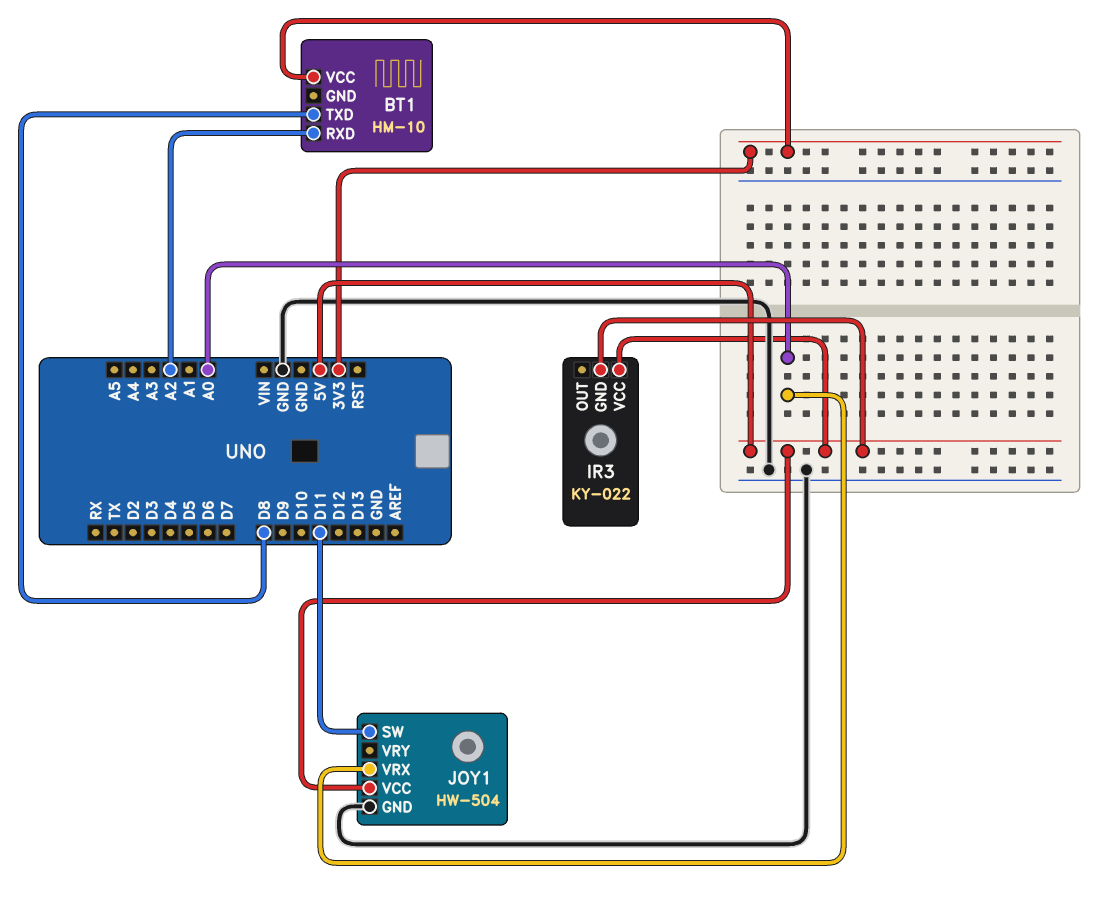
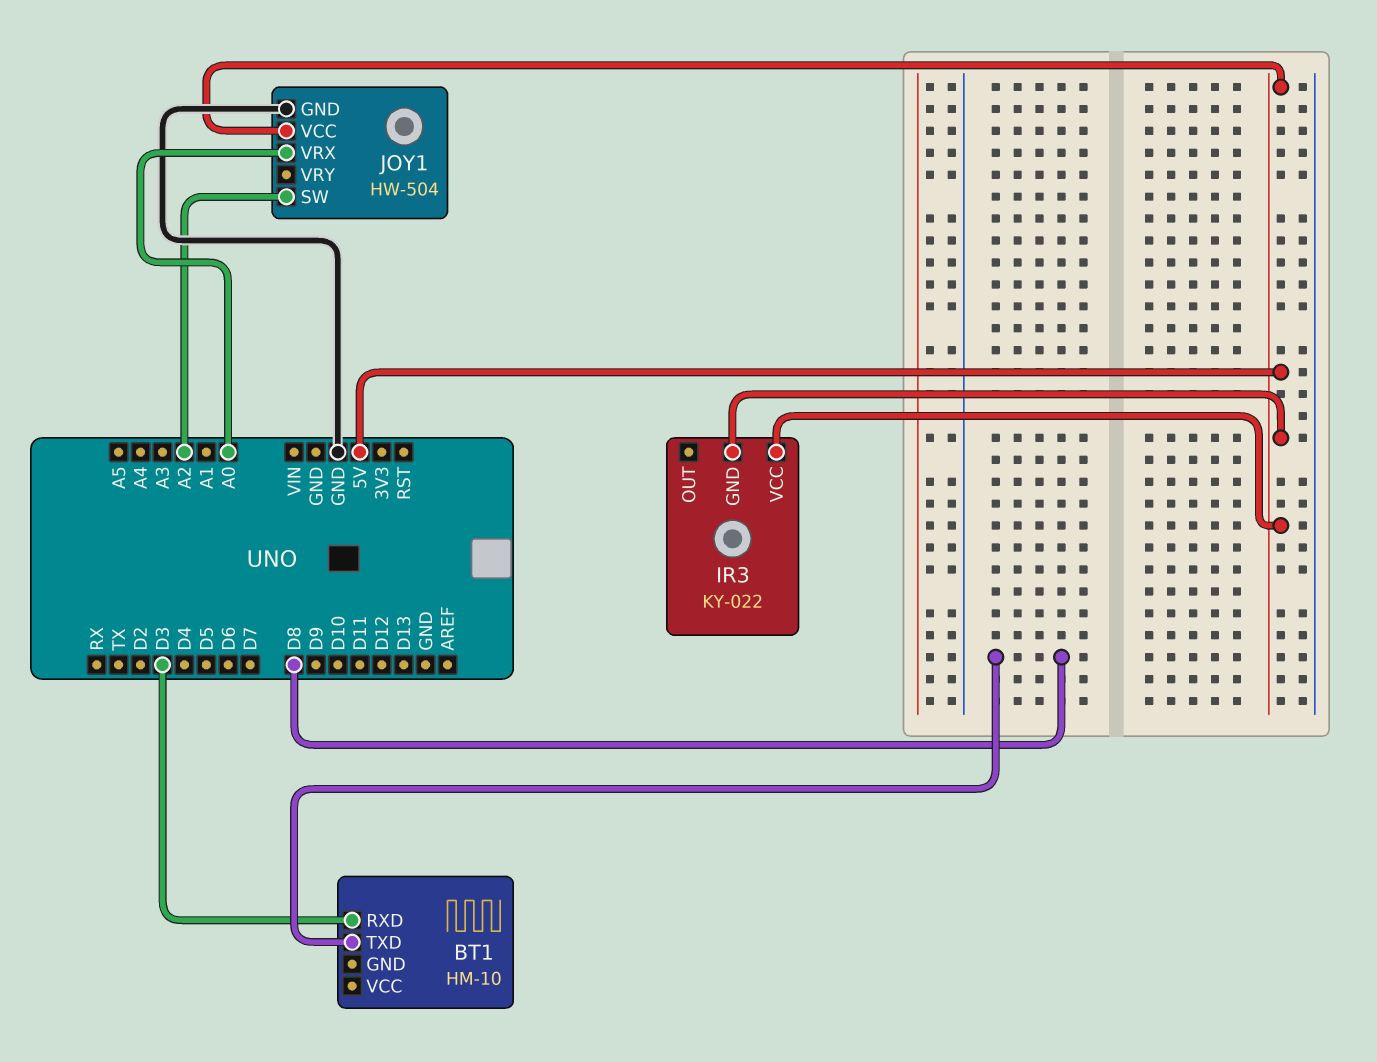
BT1 pin RXD: A2 -> D3
BT1 pin VCC: 3V3 -> none
JOY1 pin SW: D11 -> A2

